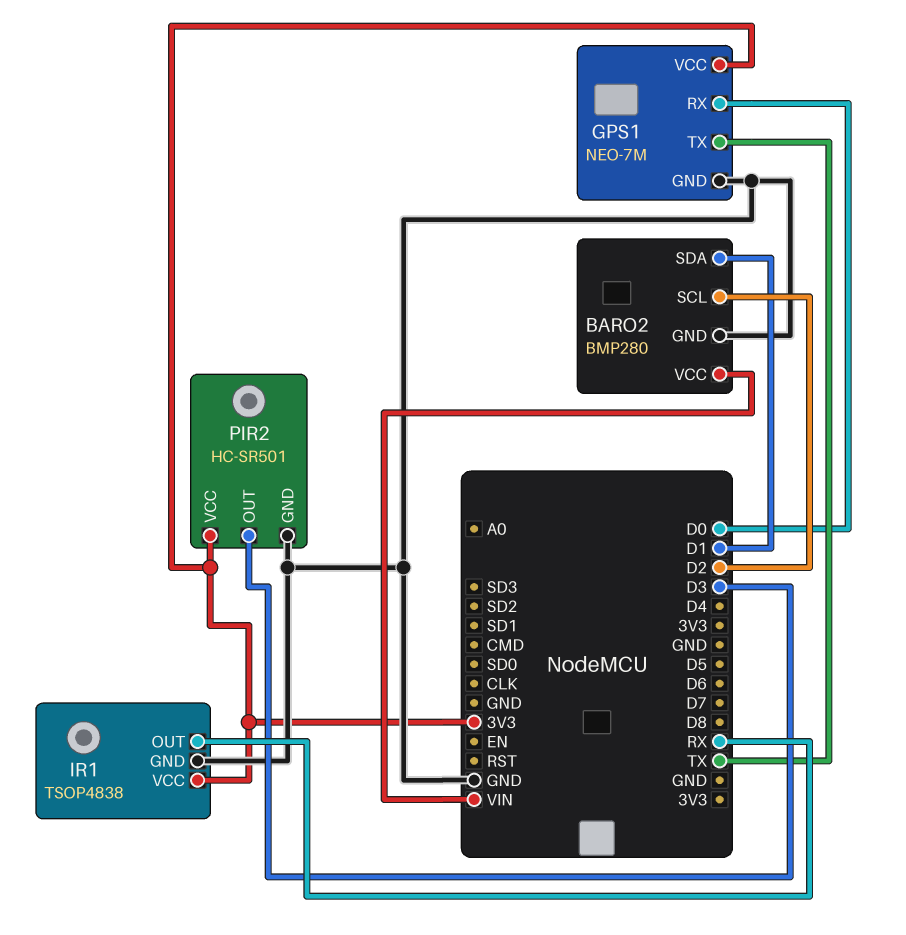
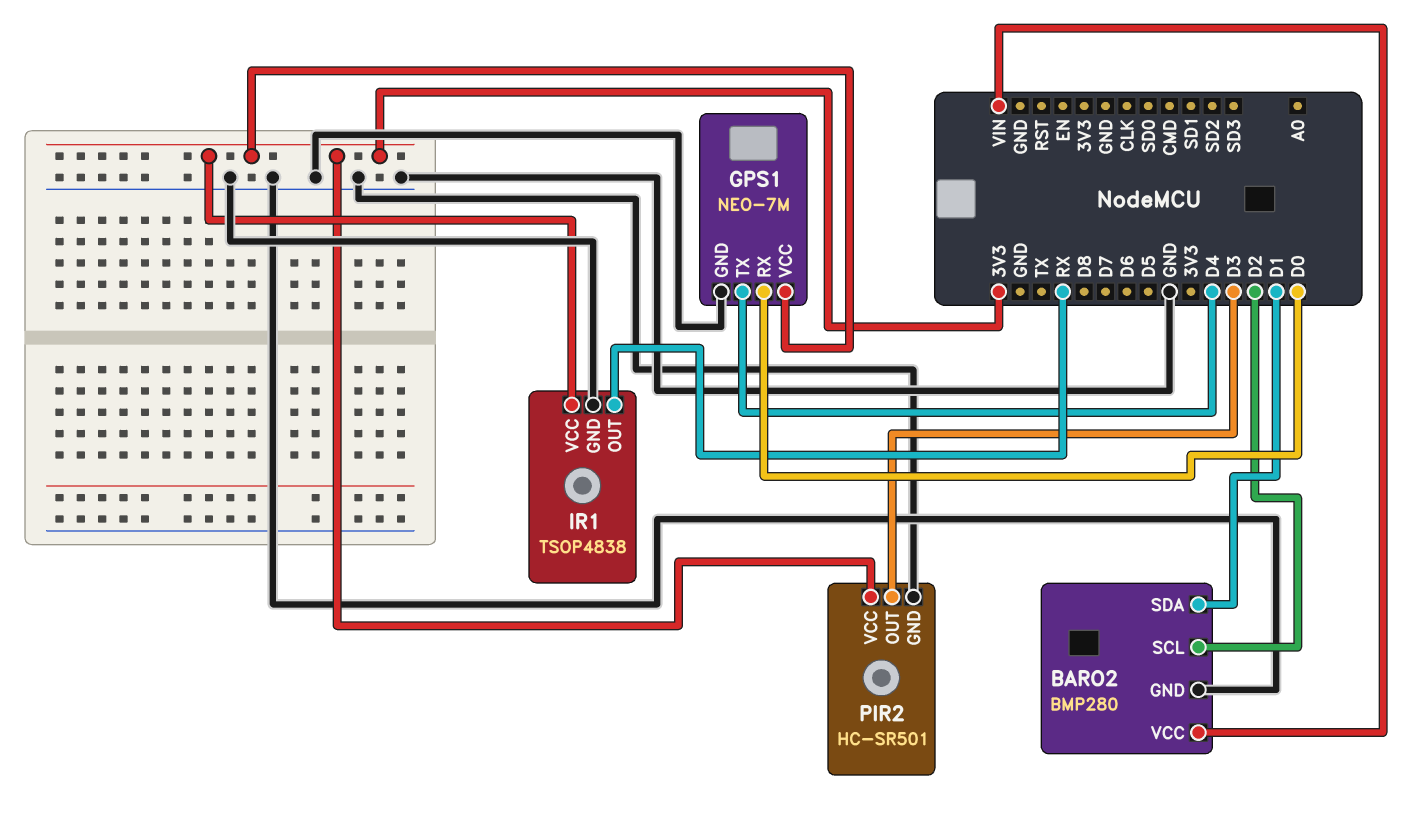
GPS1 pin TX: TX -> D4

